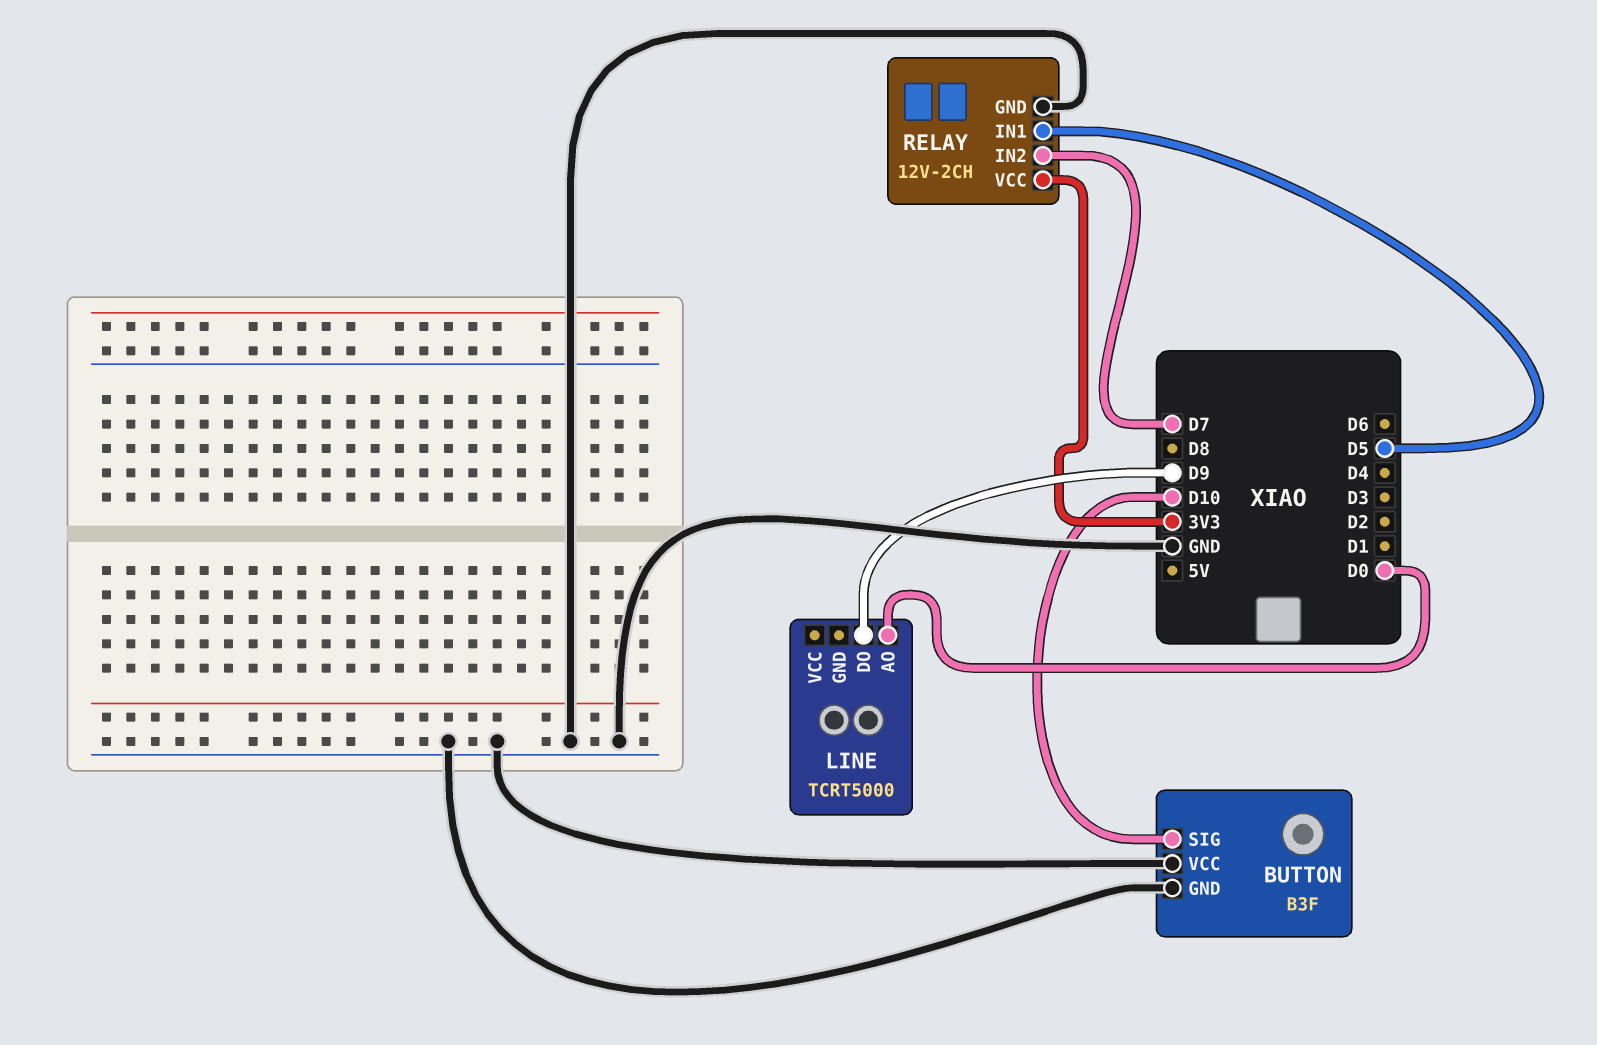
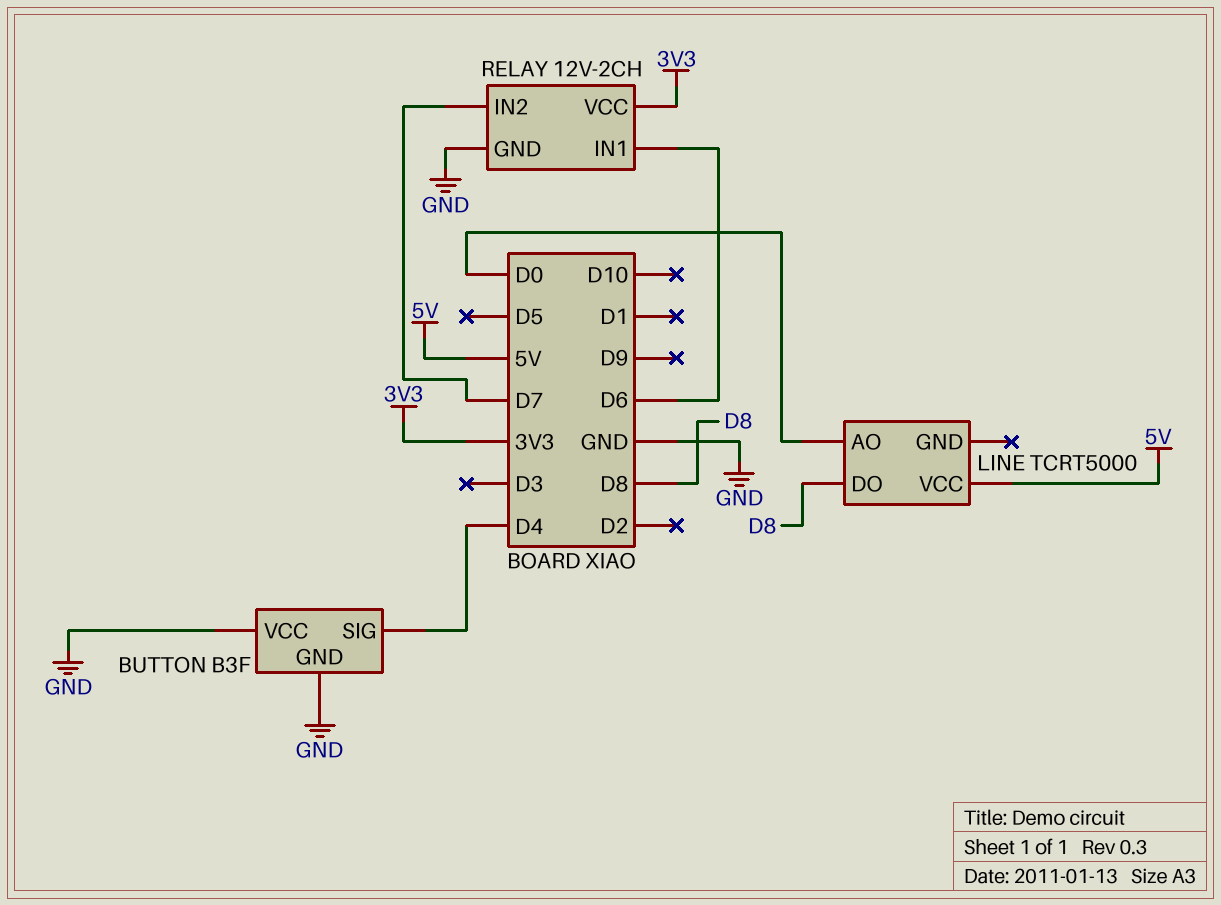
BUTTON pin SIG: D10 -> D4
LINE pin DO: D9 -> D8
LINE pin VCC: none -> 5V
RELAY pin IN1: D5 -> D6

